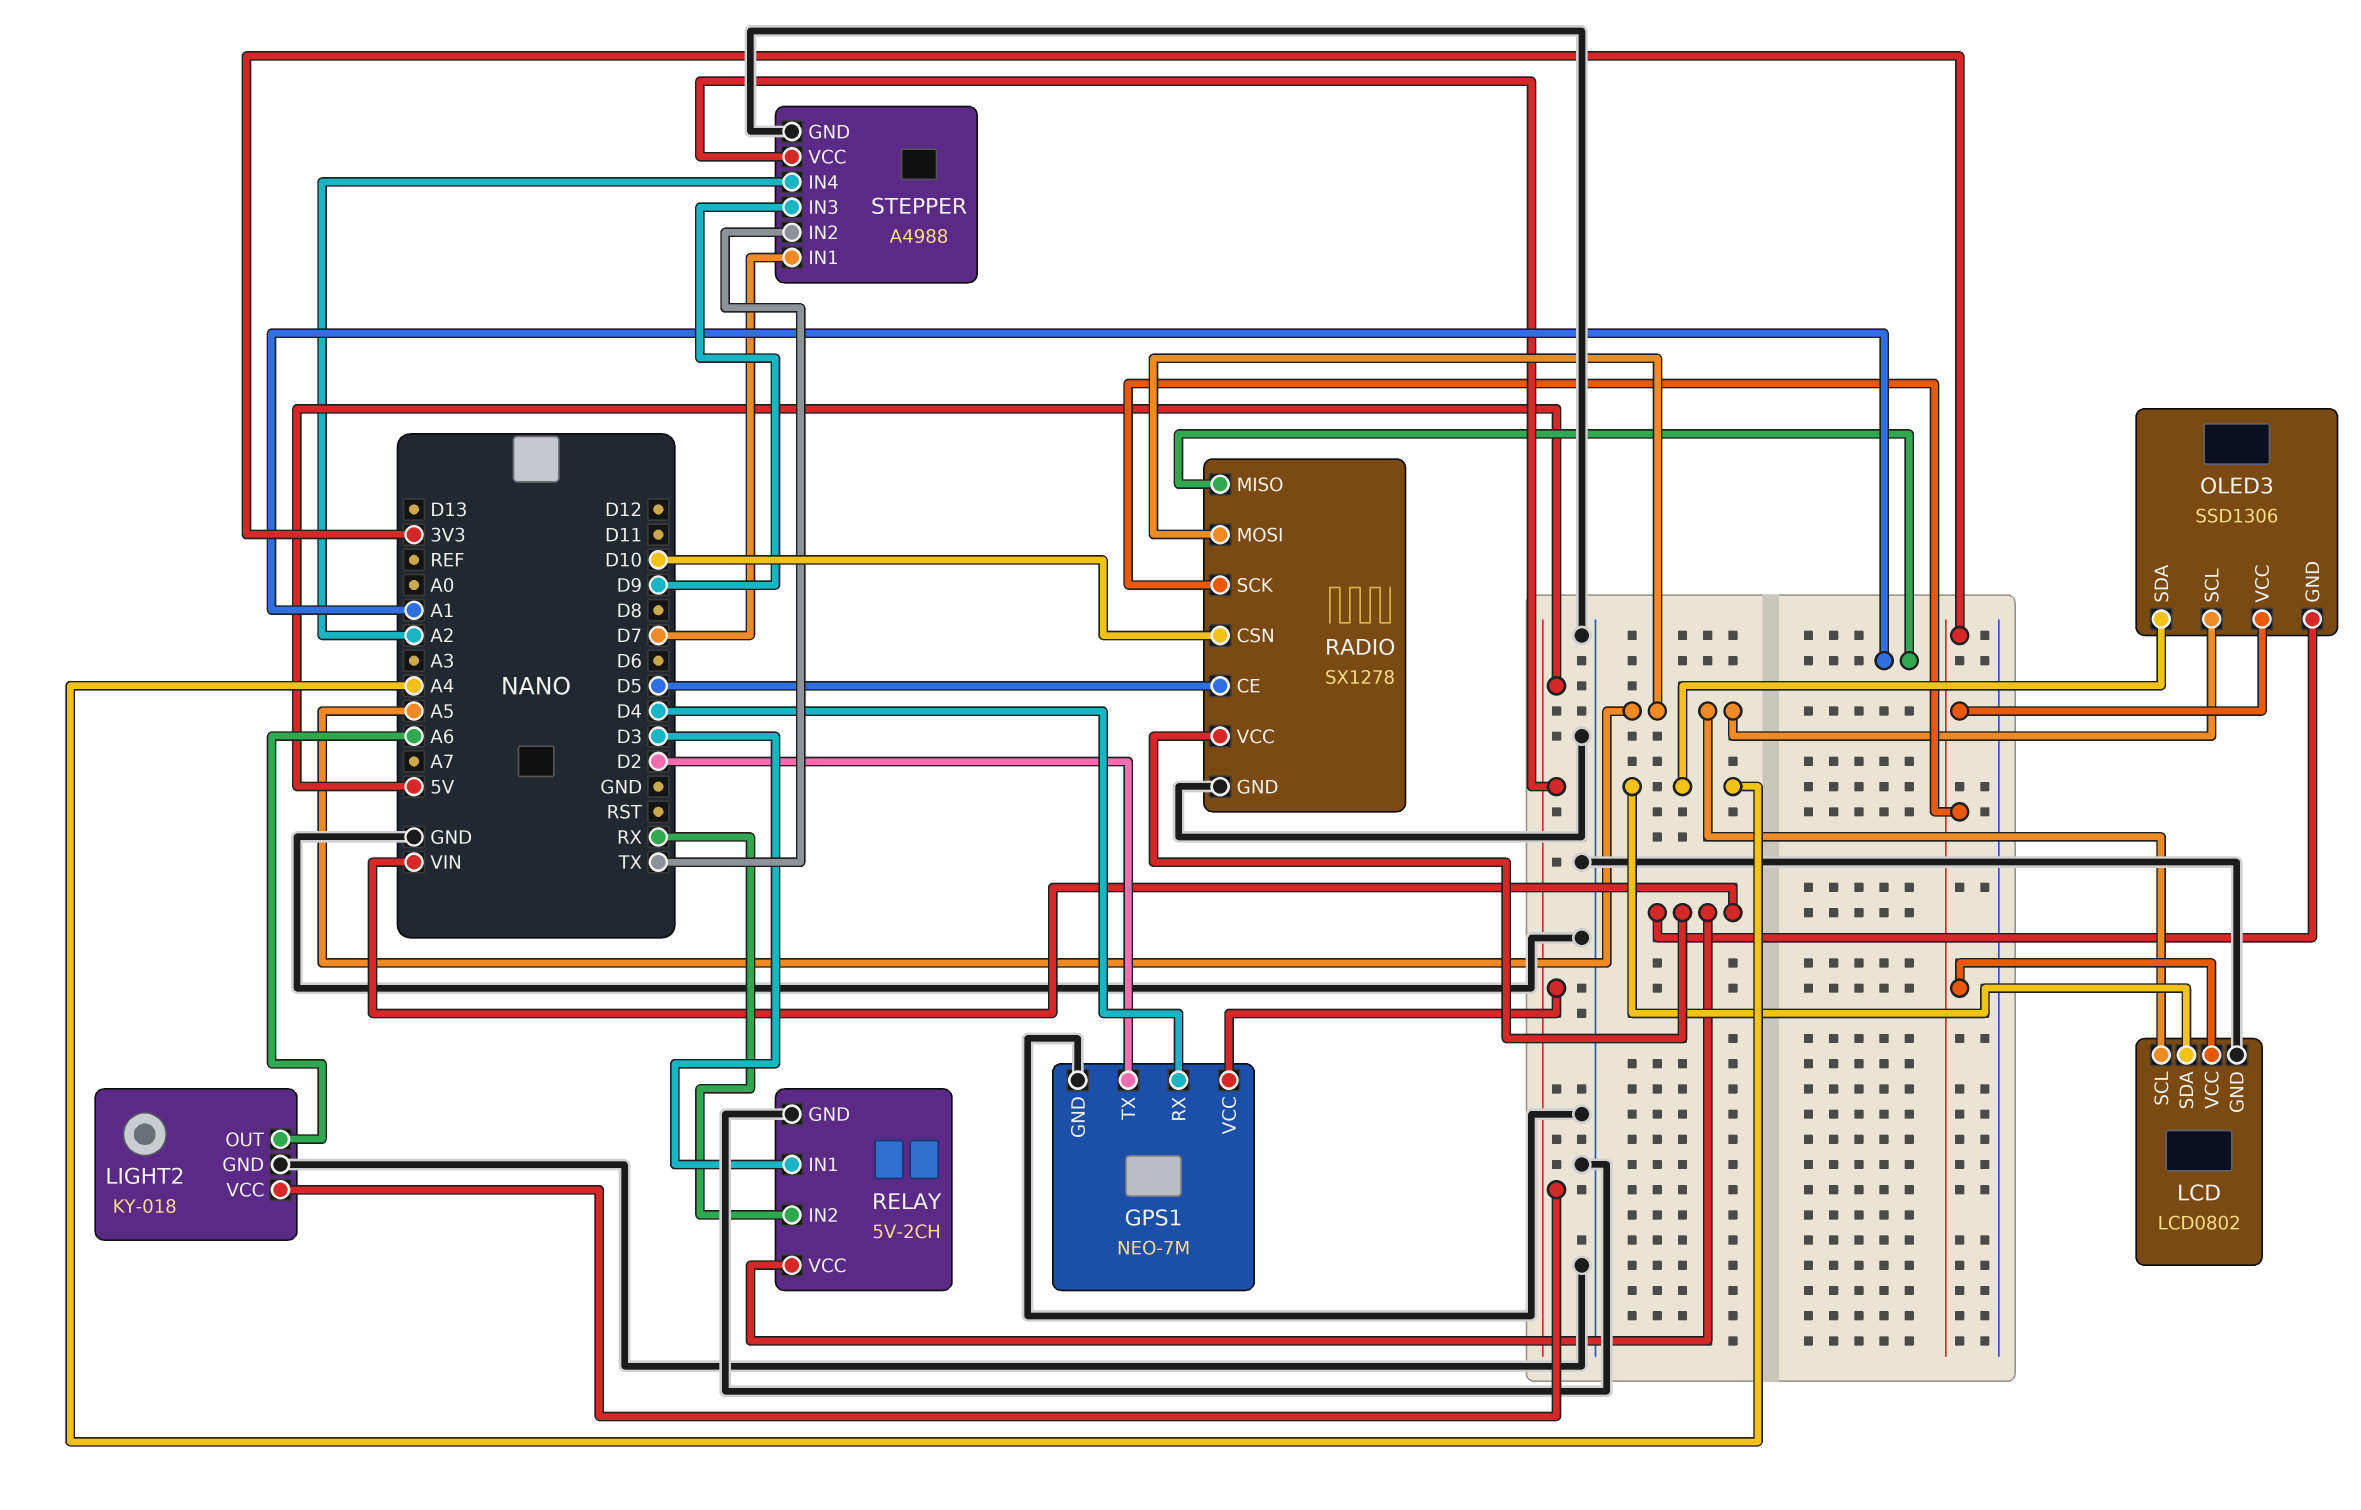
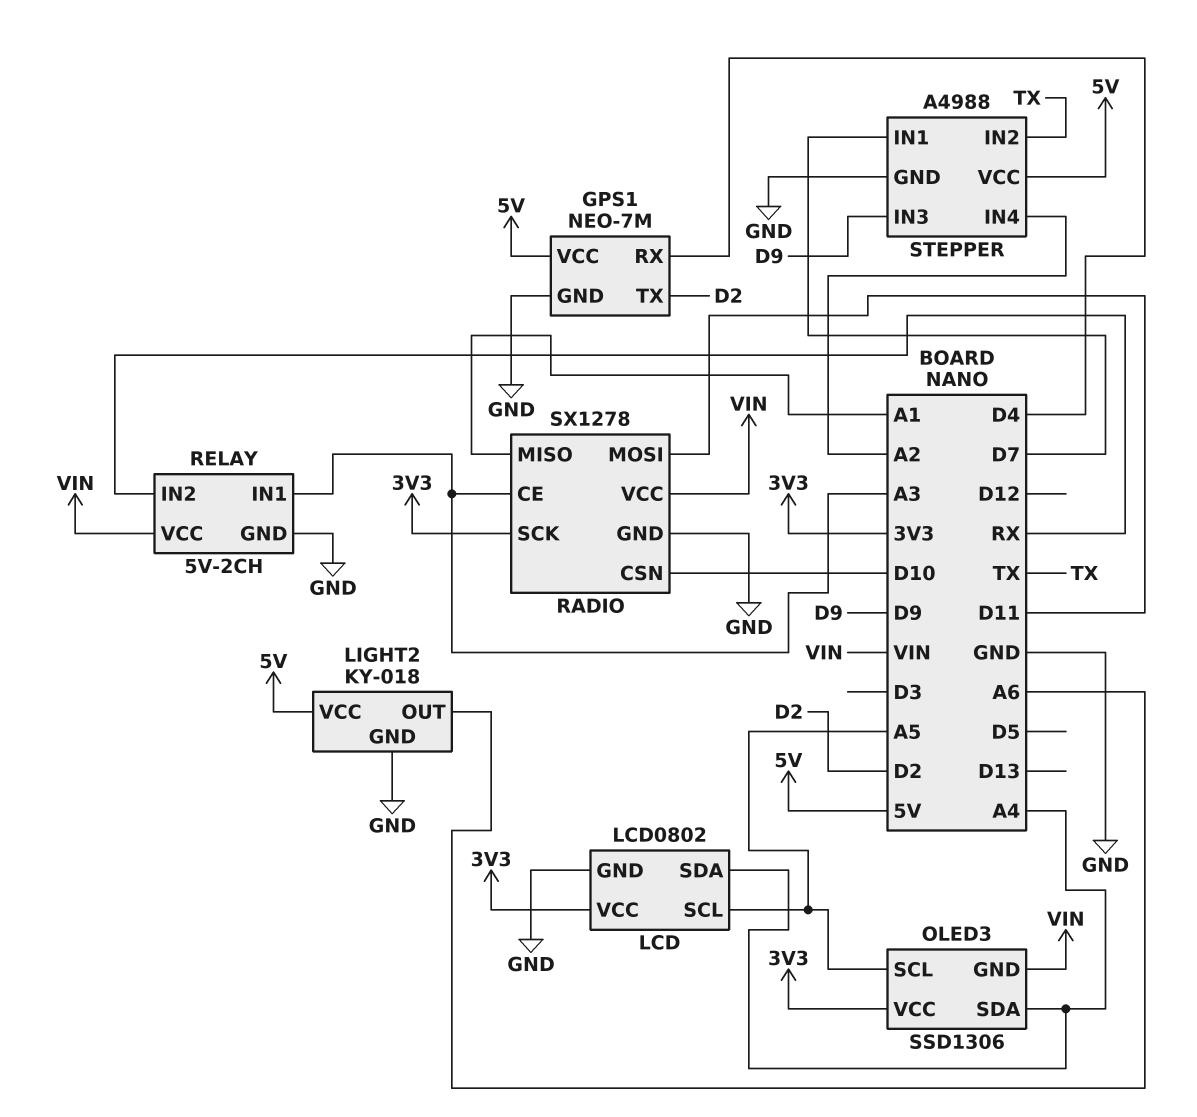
RADIO pin CE: D5 -> A3
RADIO pin MOSI: A5 -> D11
RELAY pin IN1: D3 -> A3

